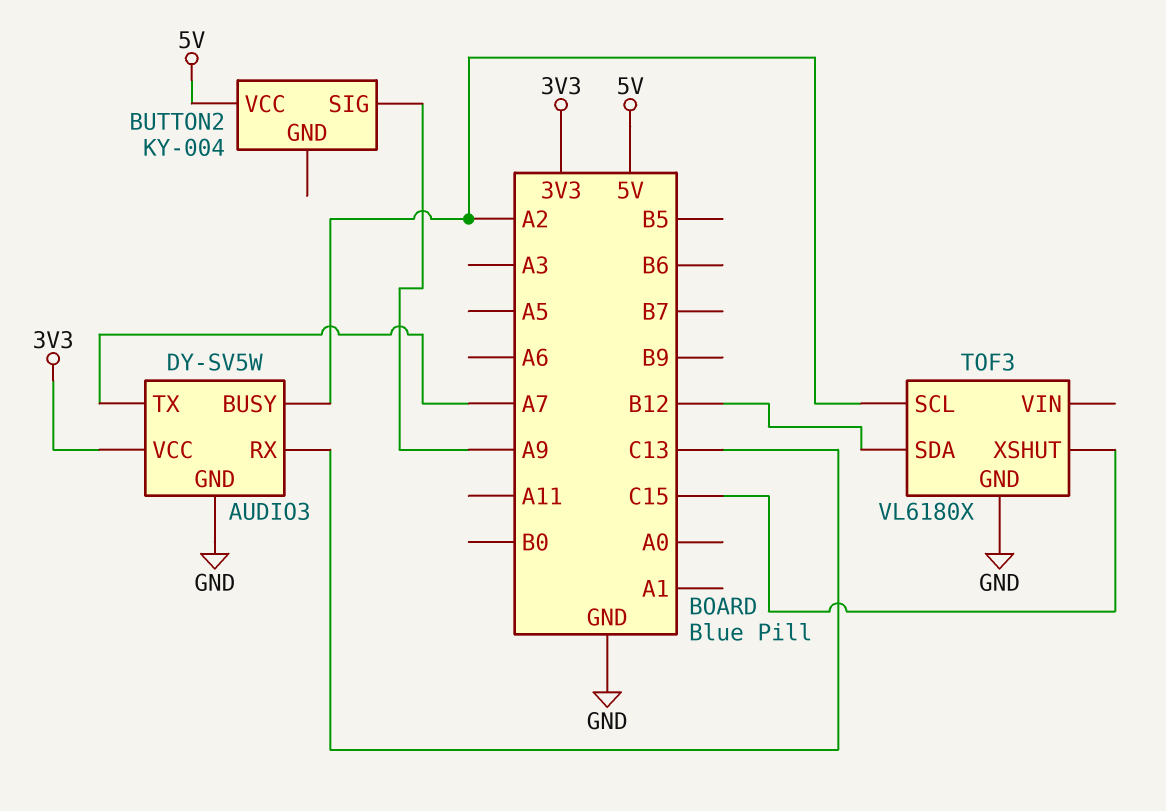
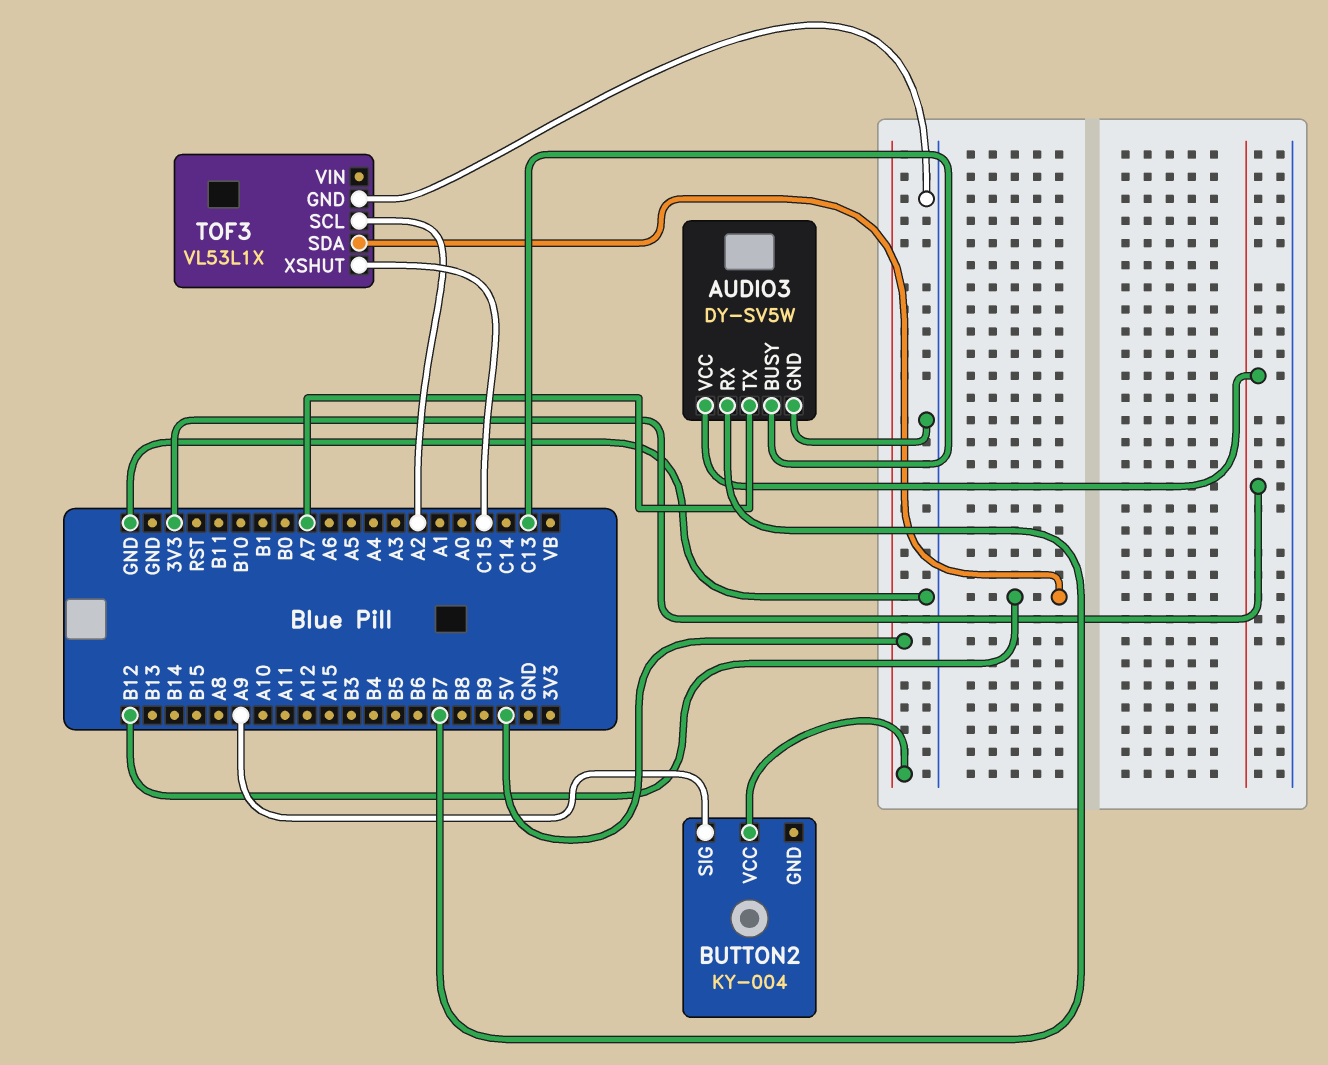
AUDIO3 pin BUSY: A2 -> C13
AUDIO3 pin RX: C13 -> B7
TOF3: VL6180X -> VL53L1X

